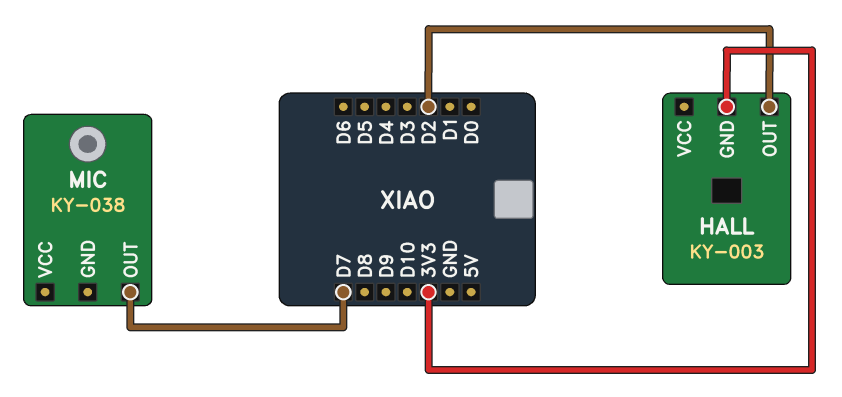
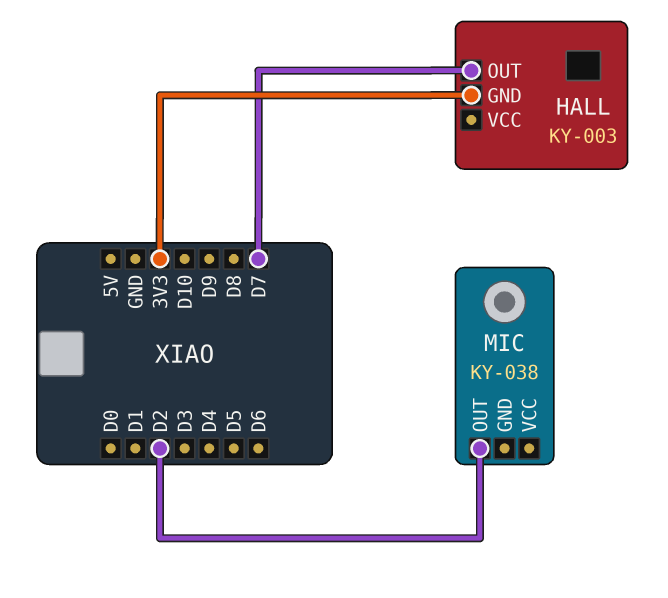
HALL pin OUT: D2 -> D7
MIC pin OUT: D7 -> D2

